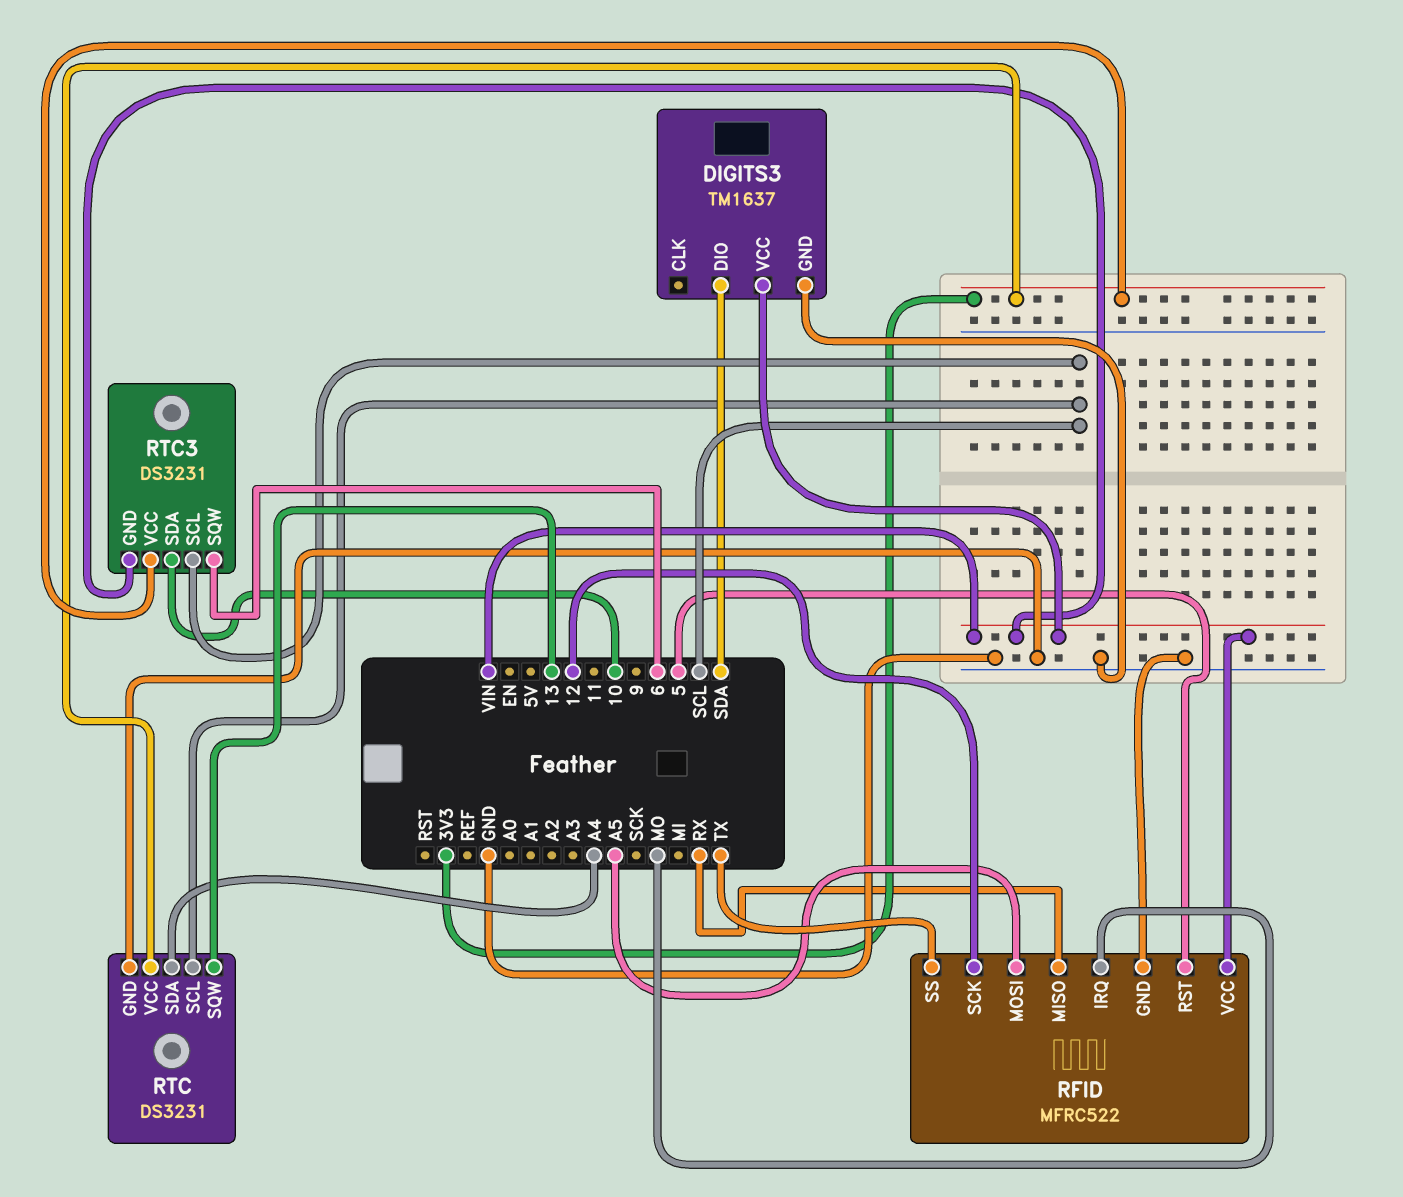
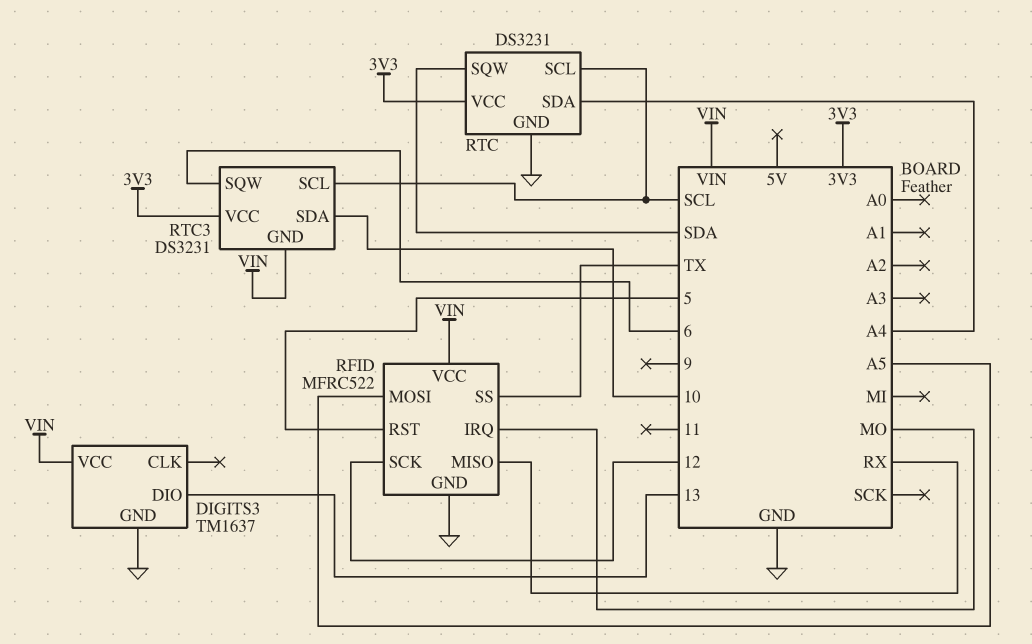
DIGITS3 pin DIO: SDA -> 13
RTC pin SQW: 13 -> SDA

